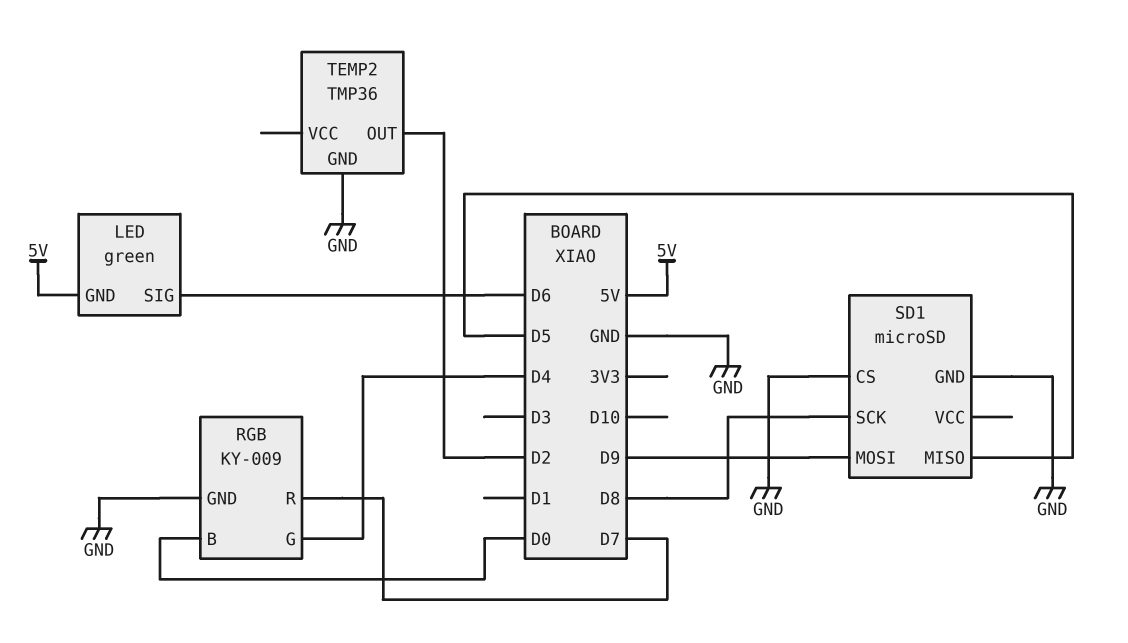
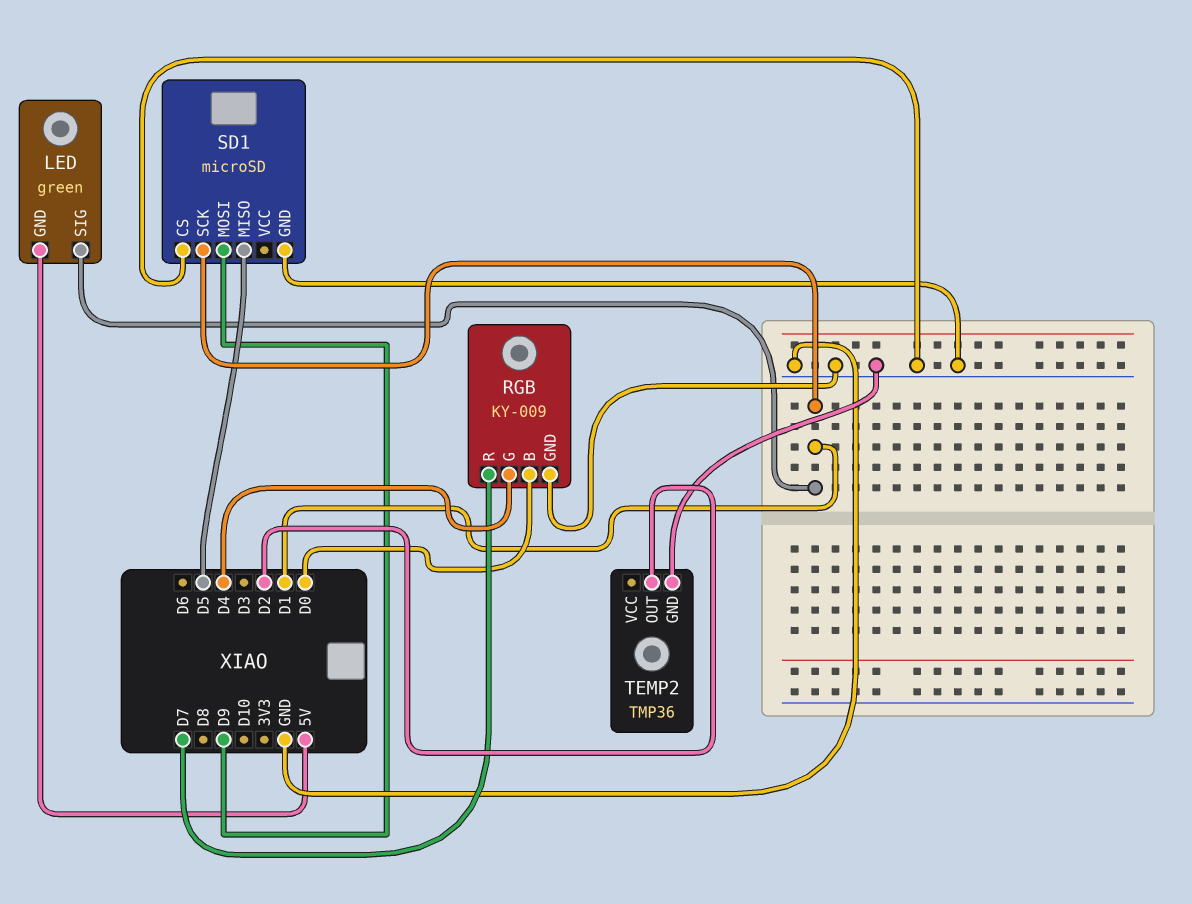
LED pin SIG: D6 -> D1
SD1 pin SCK: D8 -> D1

